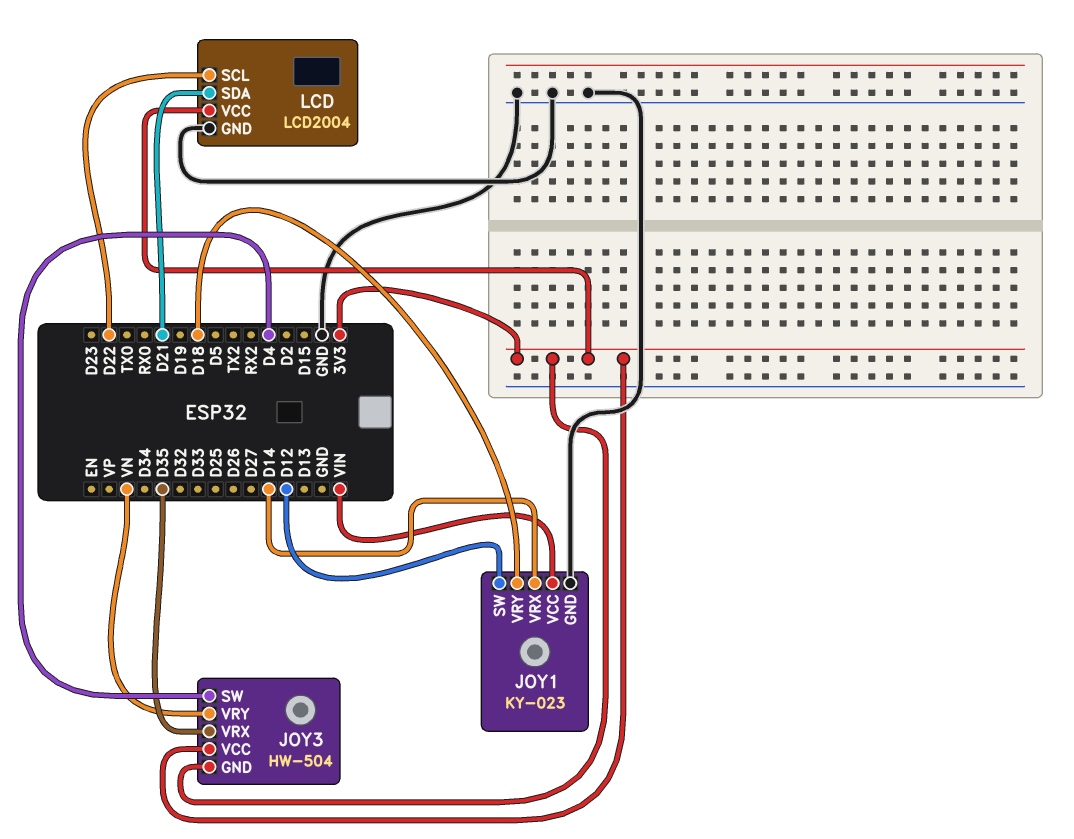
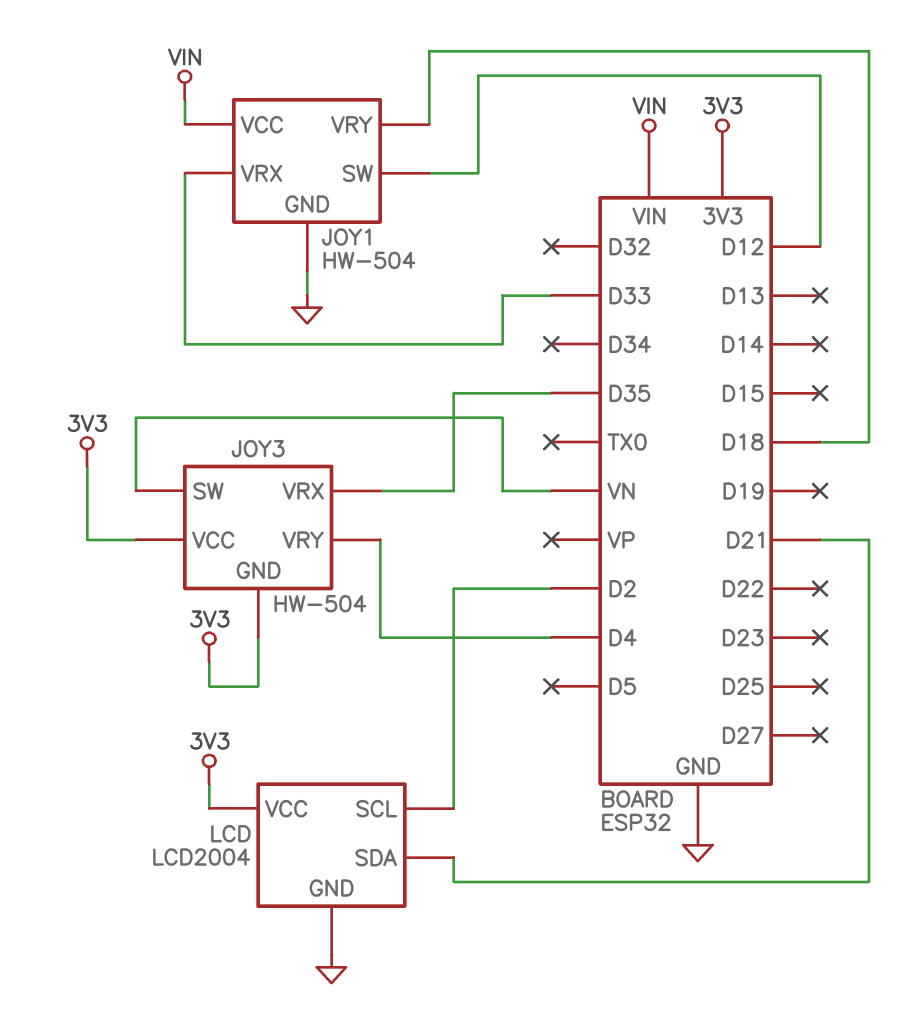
JOY1: KY-023 -> HW-504
JOY1 pin VRX: D14 -> D33
JOY3 pin SW: D4 -> VN
JOY3 pin VRY: VN -> D4
LCD pin SCL: D22 -> D2

